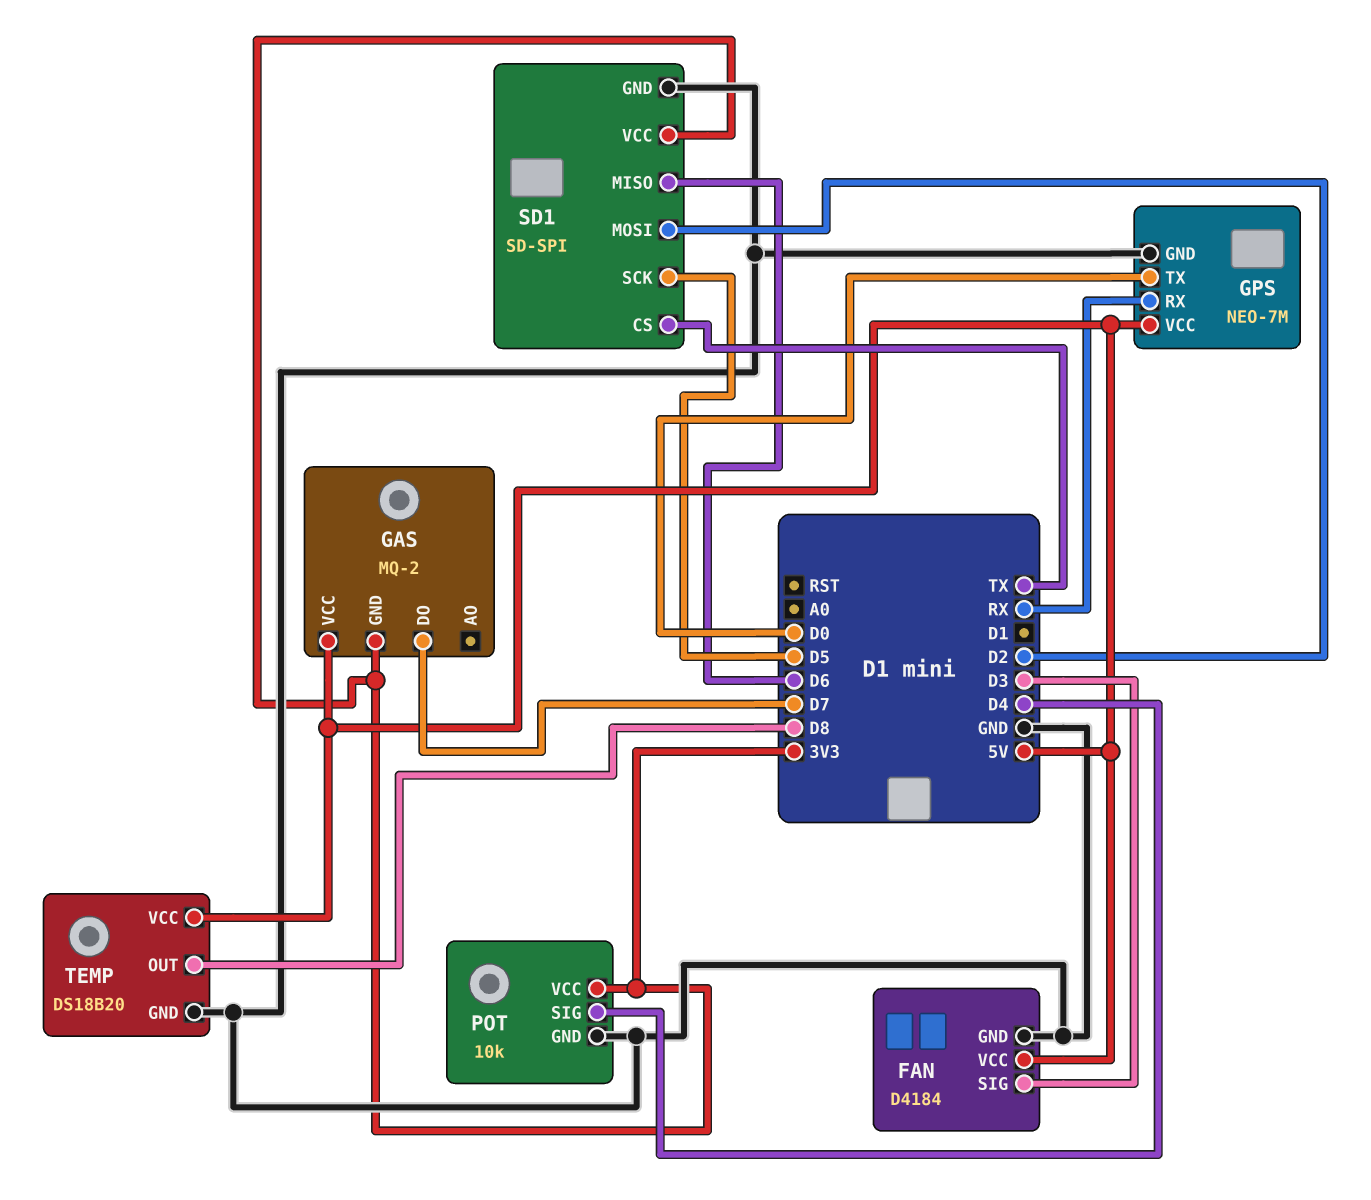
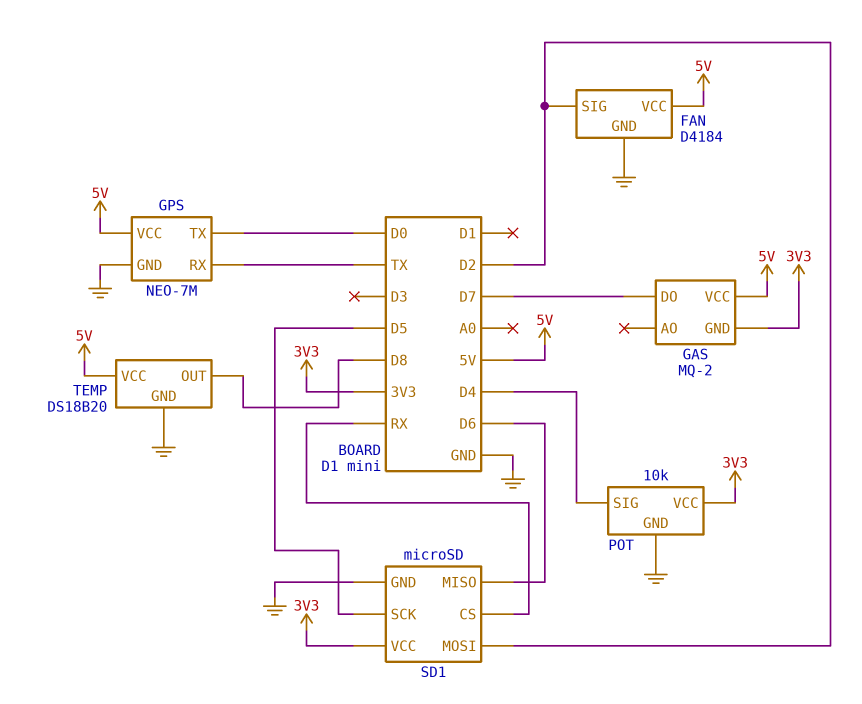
FAN pin SIG: D3 -> D2
GPS pin RX: RX -> TX
SD1: SD-SPI -> microSD
SD1 pin CS: TX -> RX

